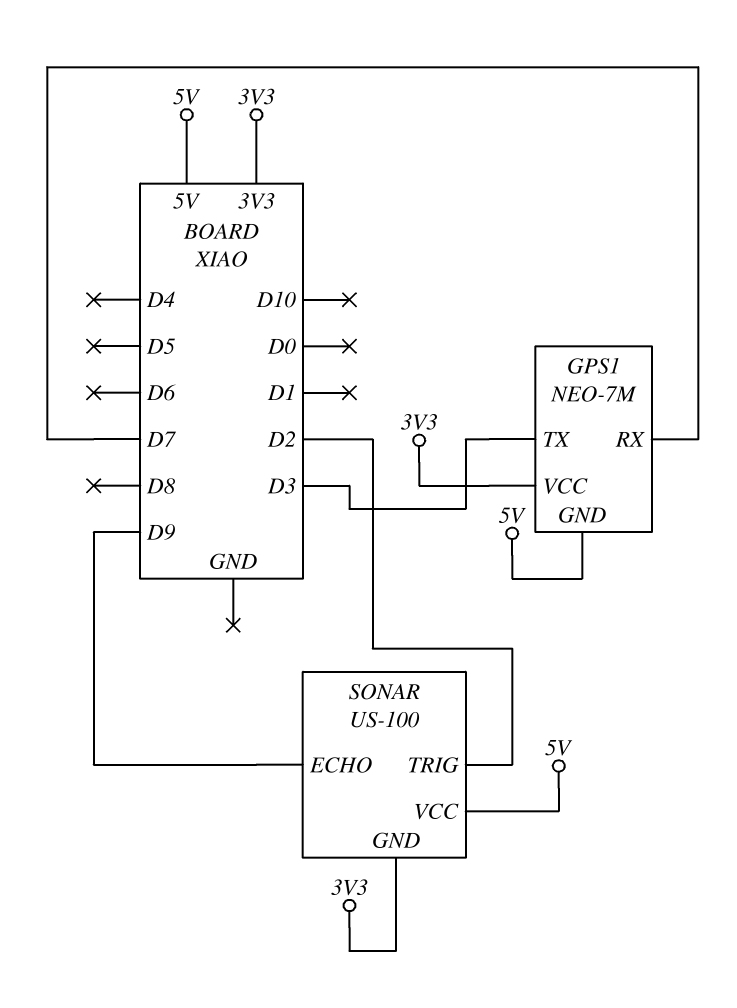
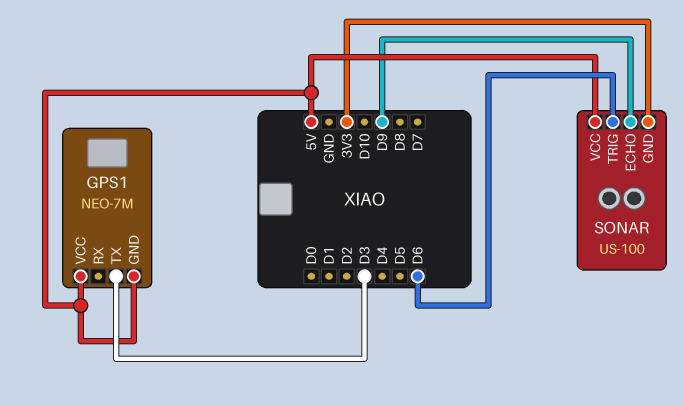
GPS1 pin RX: D7 -> none
GPS1 pin VCC: 3V3 -> 5V
SONAR pin TRIG: D2 -> D6

